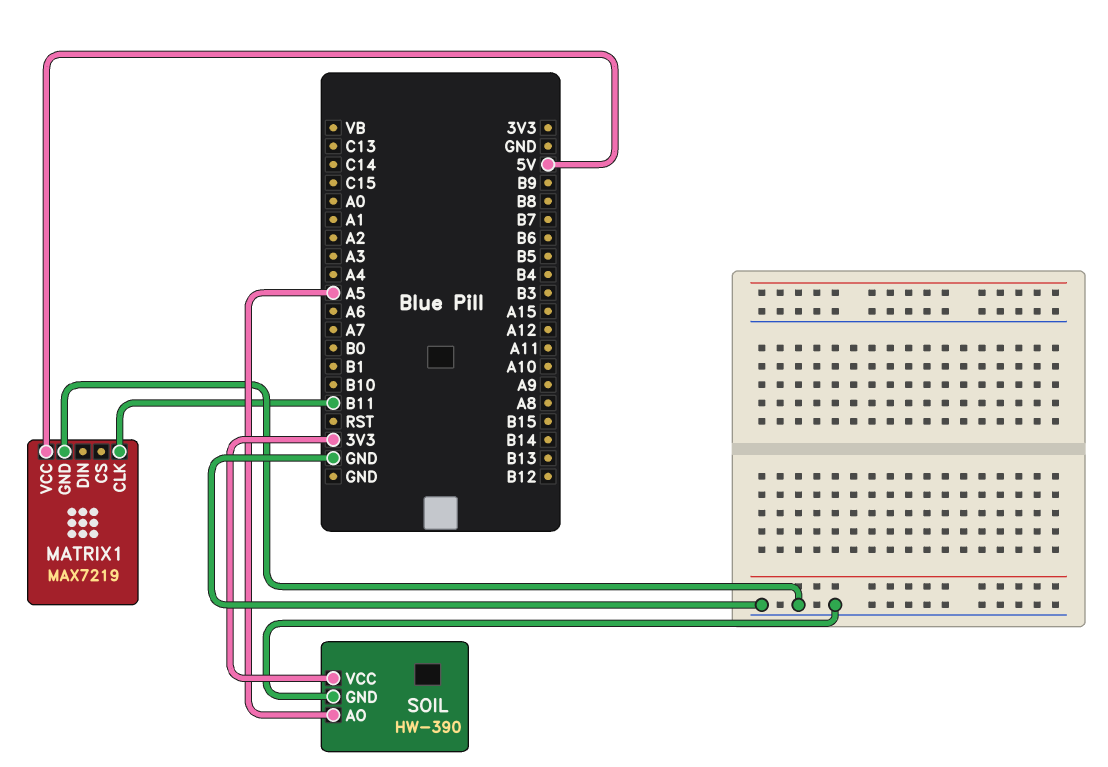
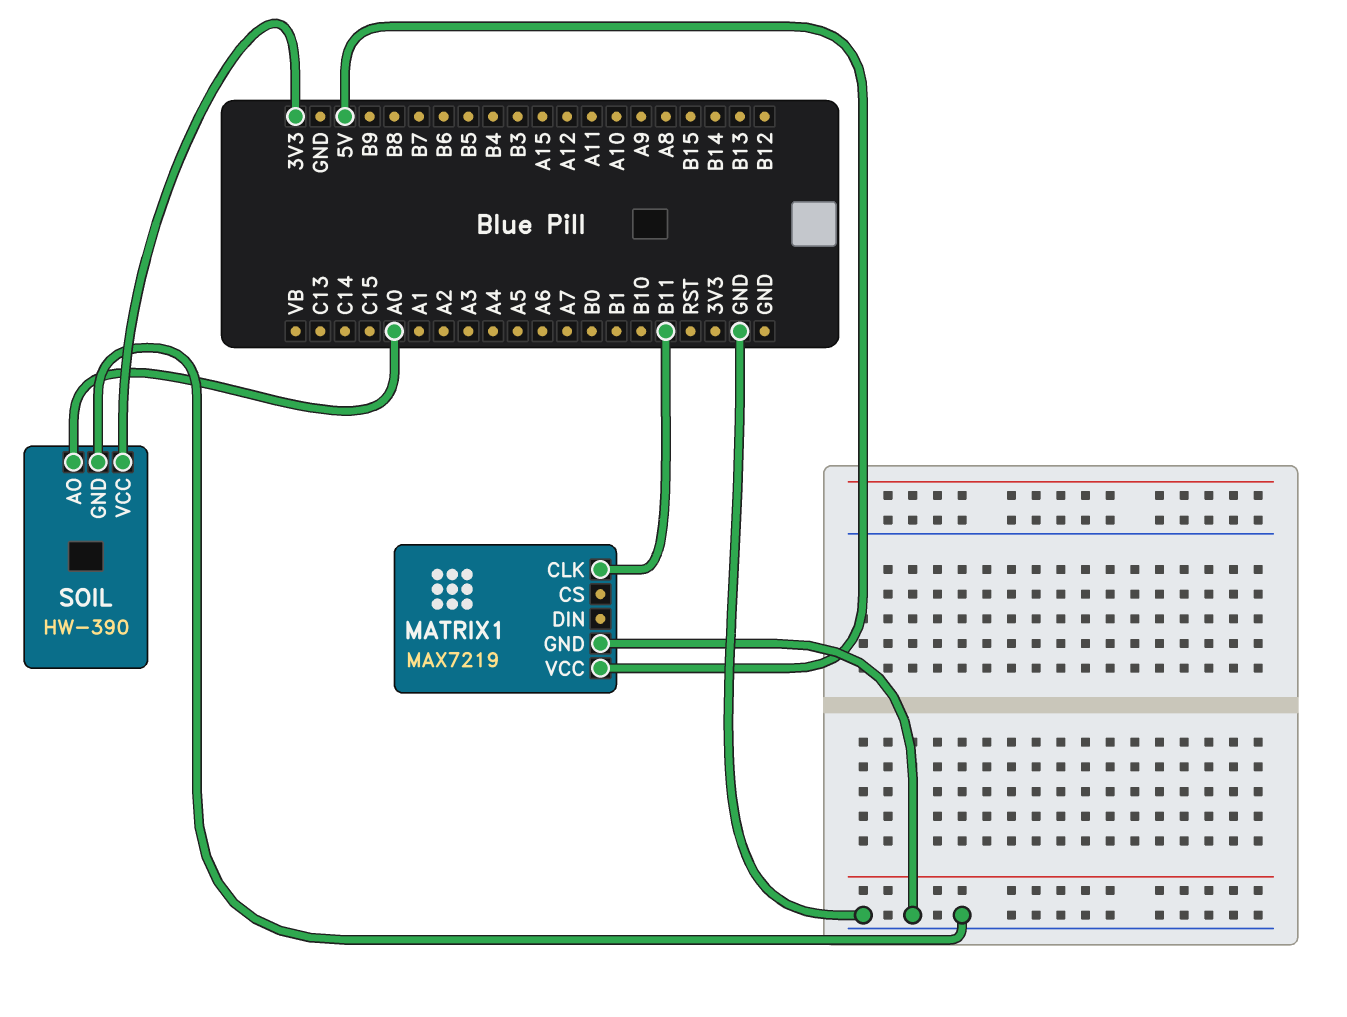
SOIL pin AO: A5 -> A0

